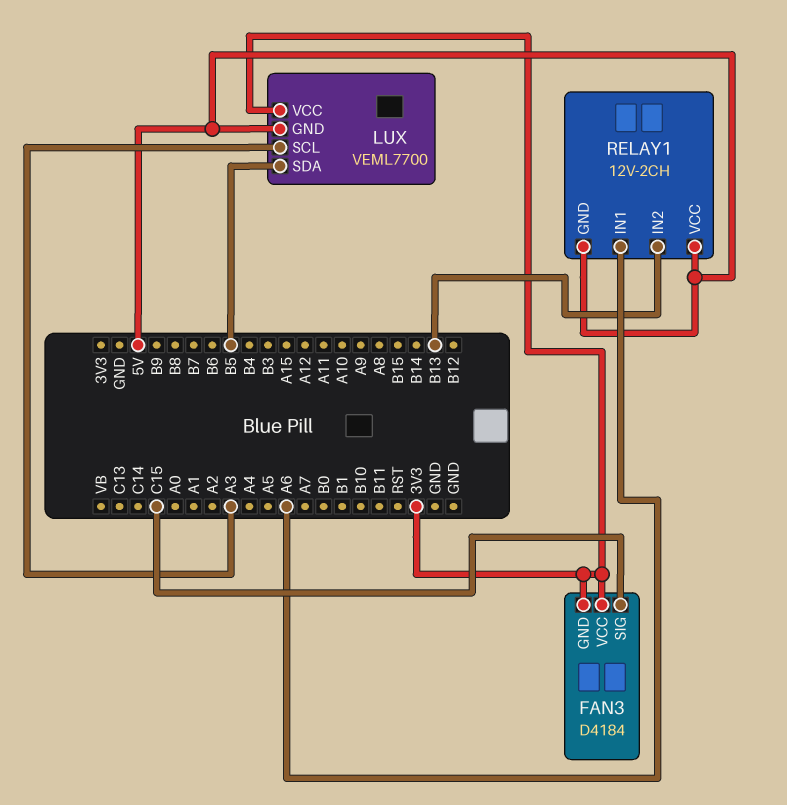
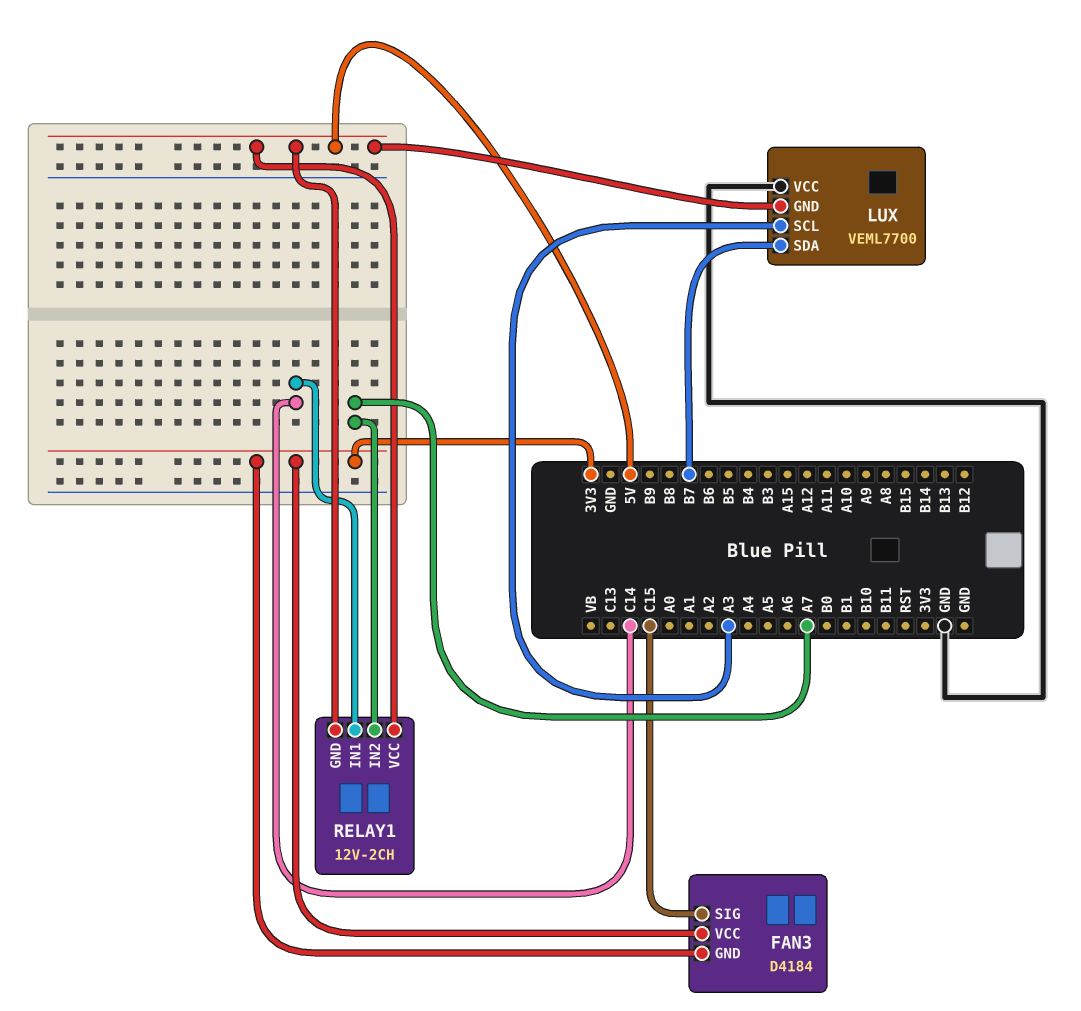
LUX pin SDA: B5 -> B7
LUX pin VCC: 3V3 -> GND
RELAY1 pin IN1: A6 -> C14
RELAY1 pin IN2: B13 -> A7

